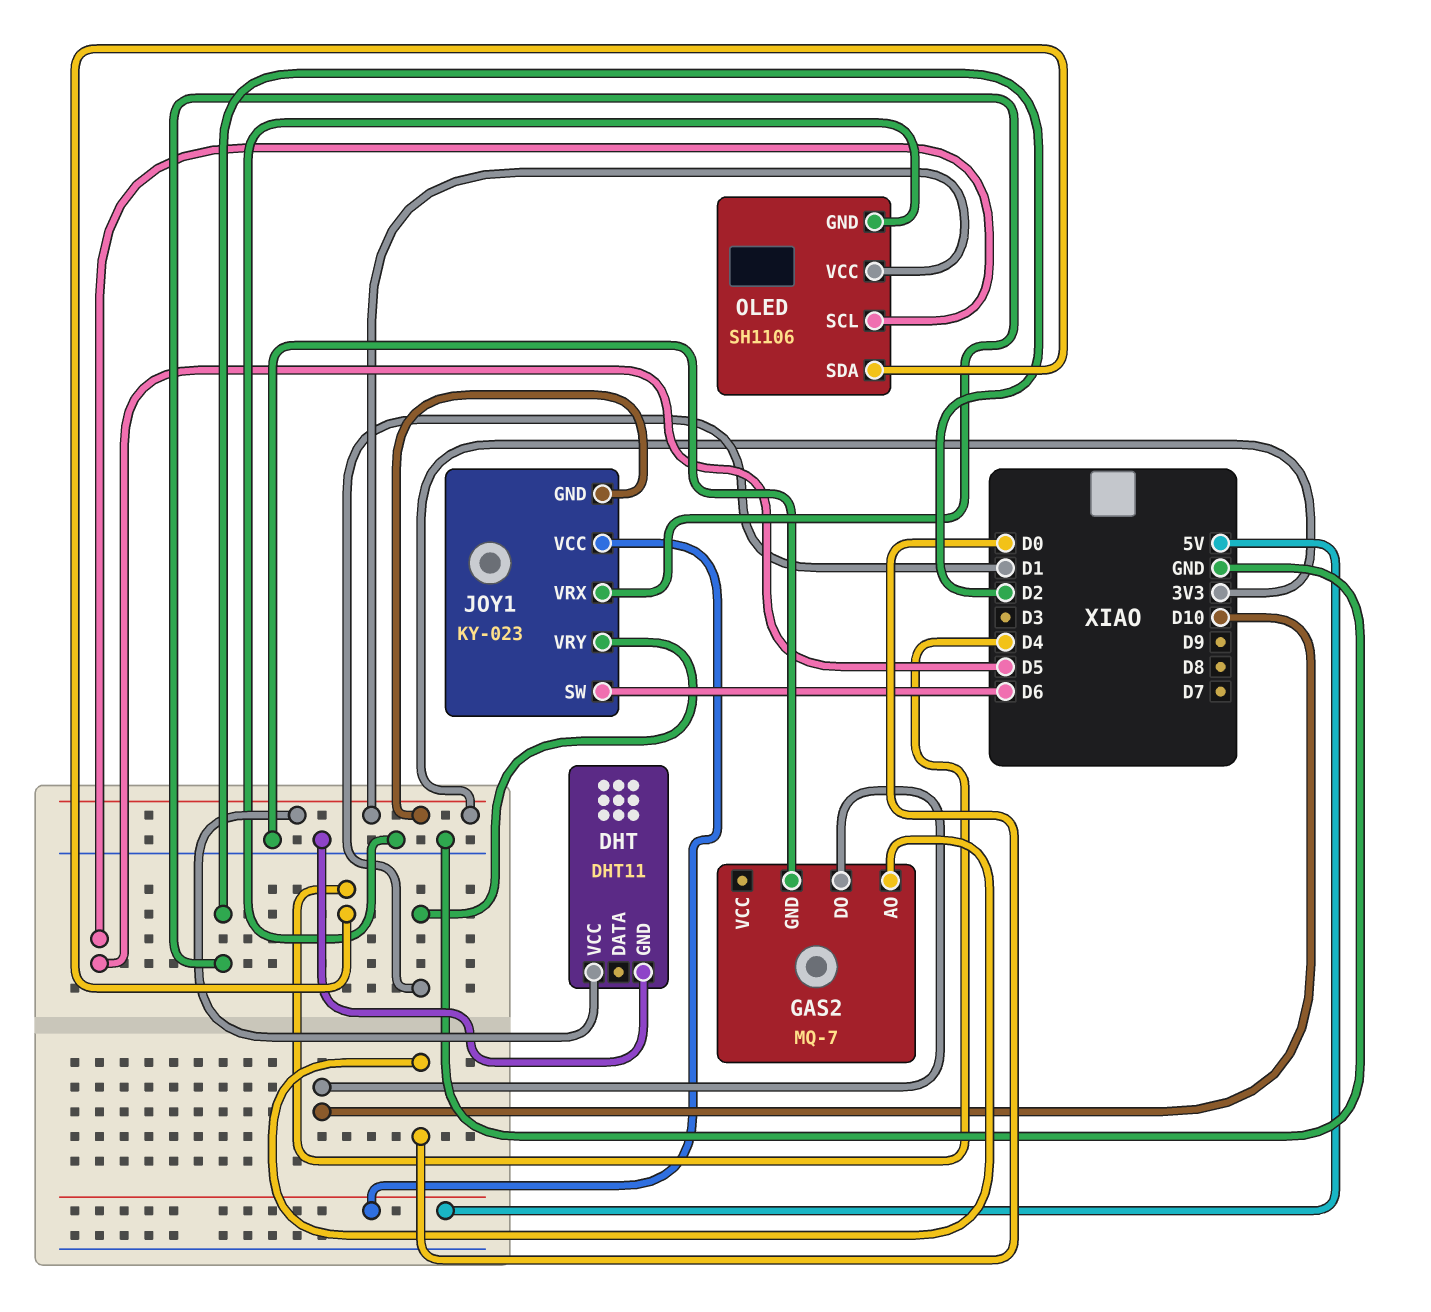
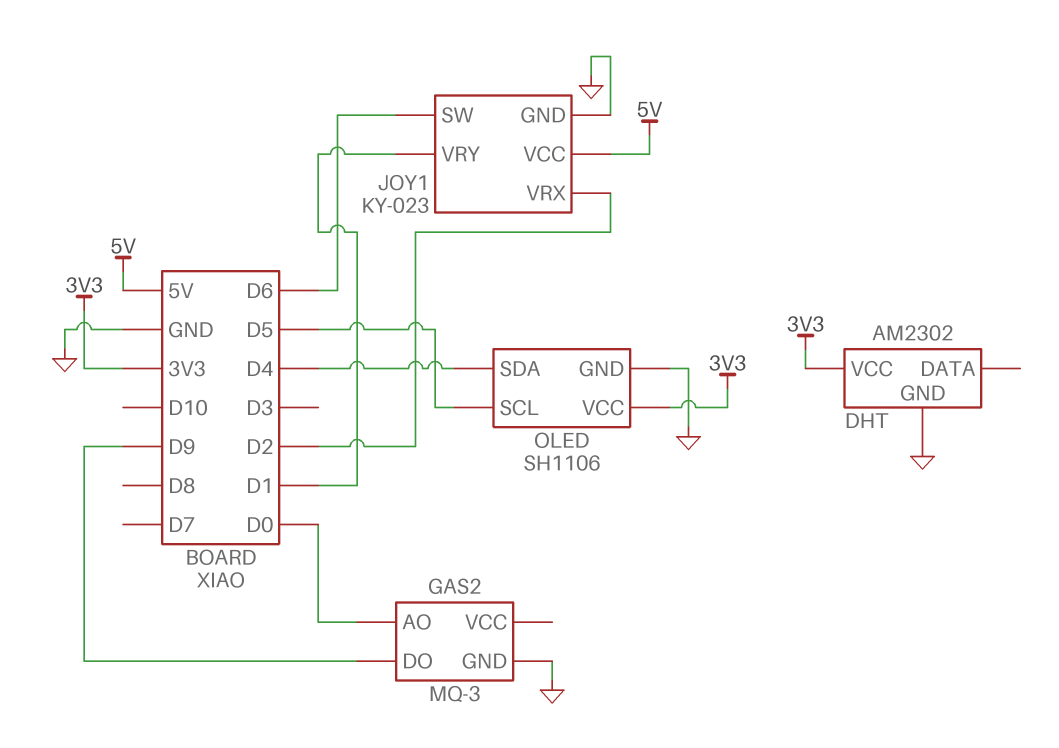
DHT: DHT11 -> AM2302
GAS2: MQ-7 -> MQ-3
GAS2 pin DO: D10 -> D9
JOY1 pin GND: 3V3 -> GND

